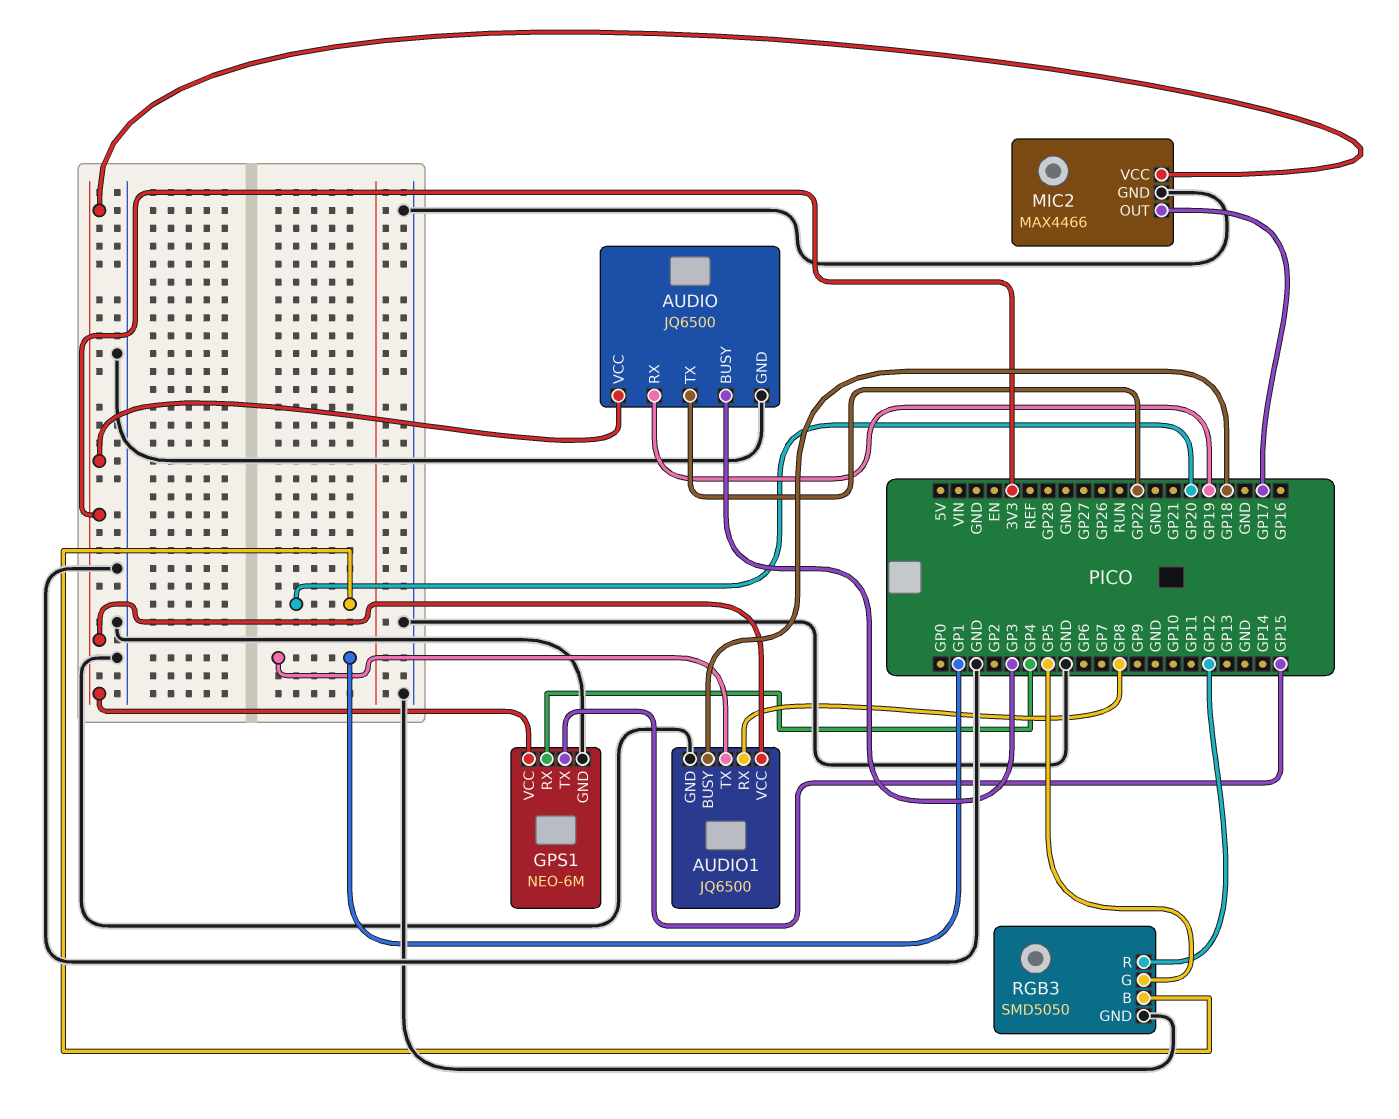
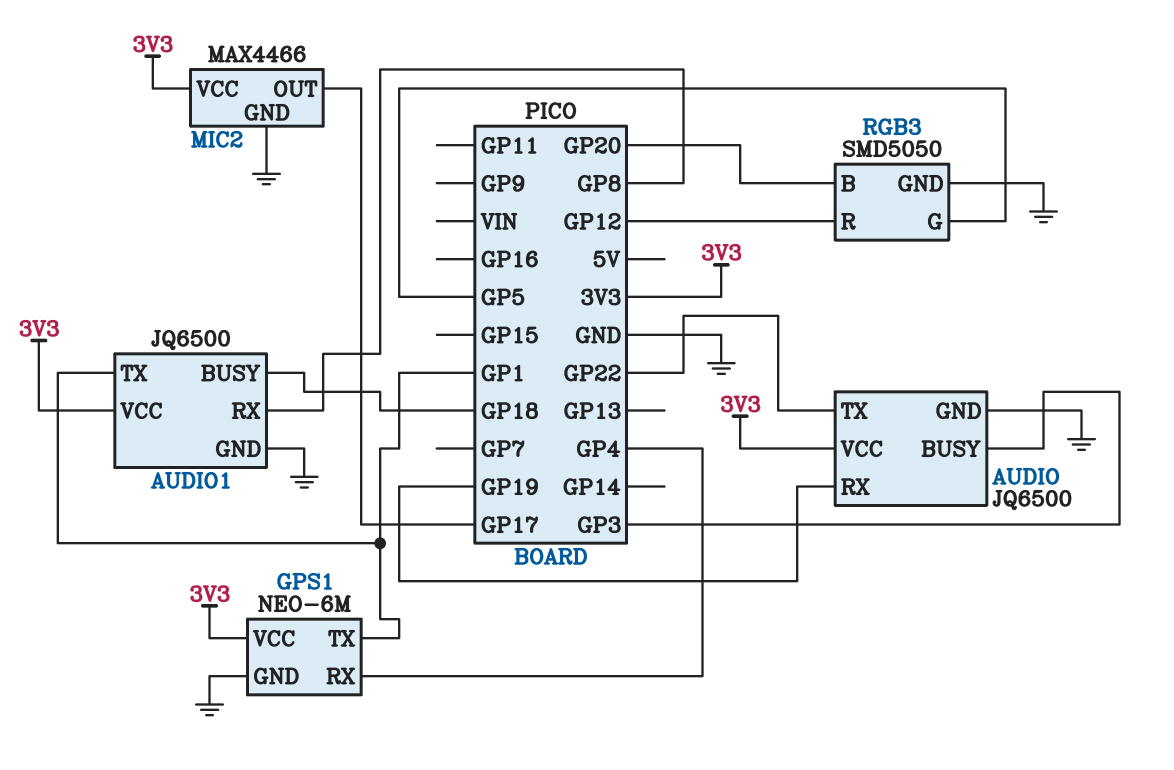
GPS1 pin TX: GP15 -> GP1

